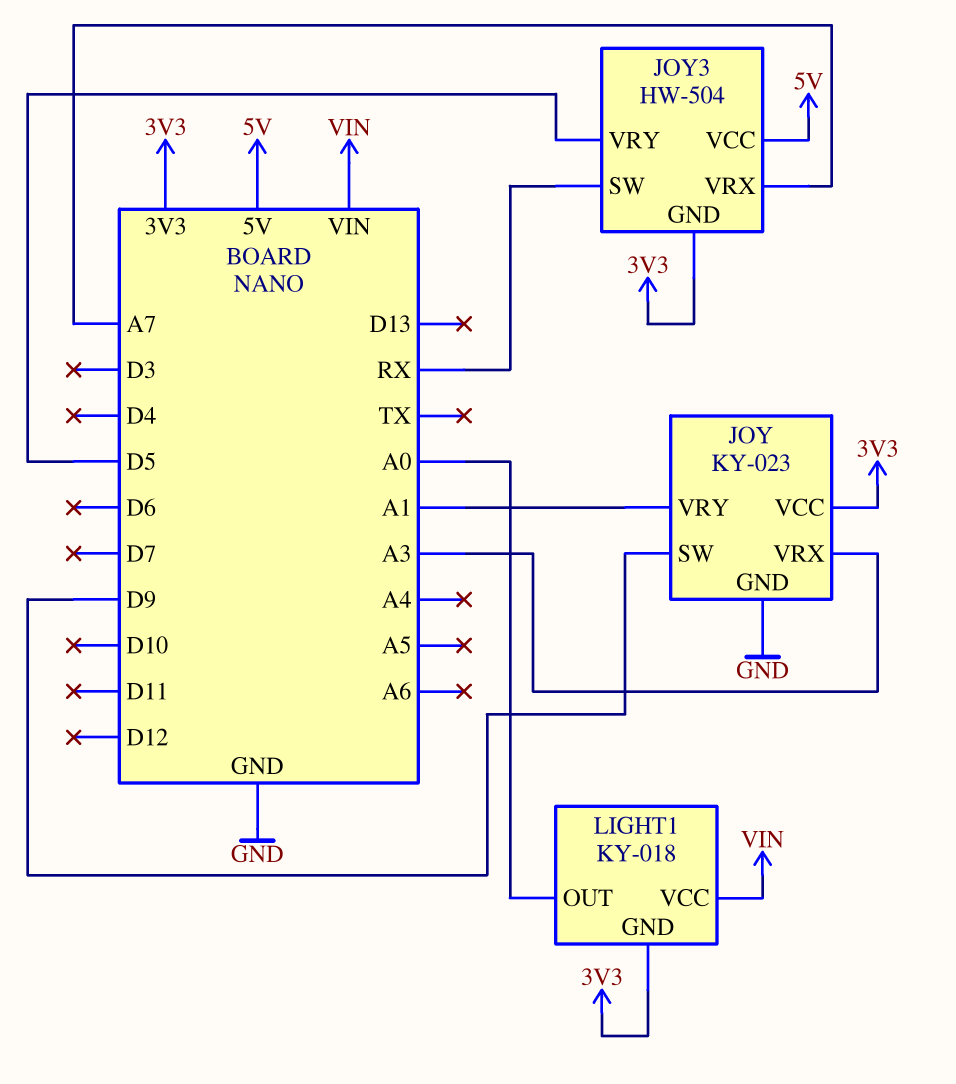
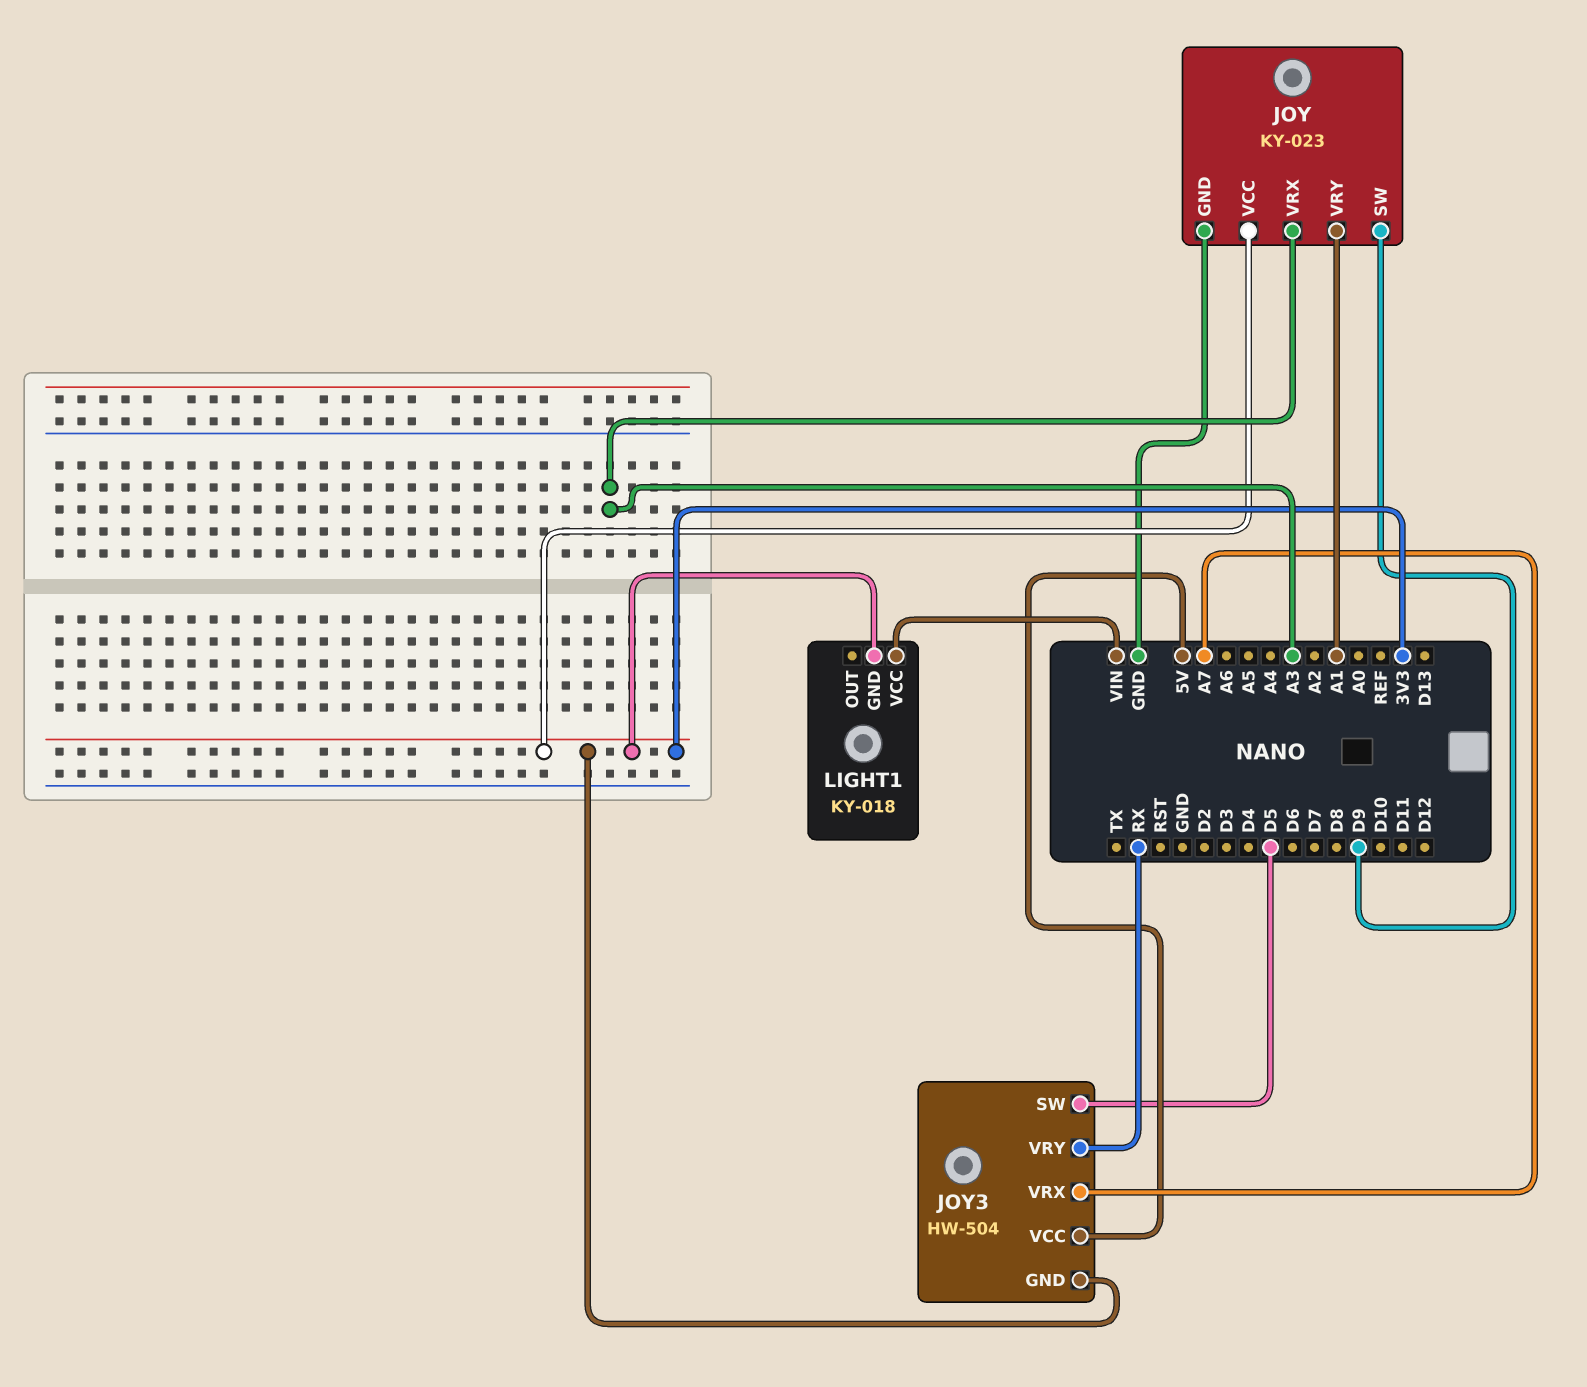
JOY3 pin SW: RX -> D5
JOY3 pin VRY: D5 -> RX
LIGHT1 pin OUT: A0 -> none

